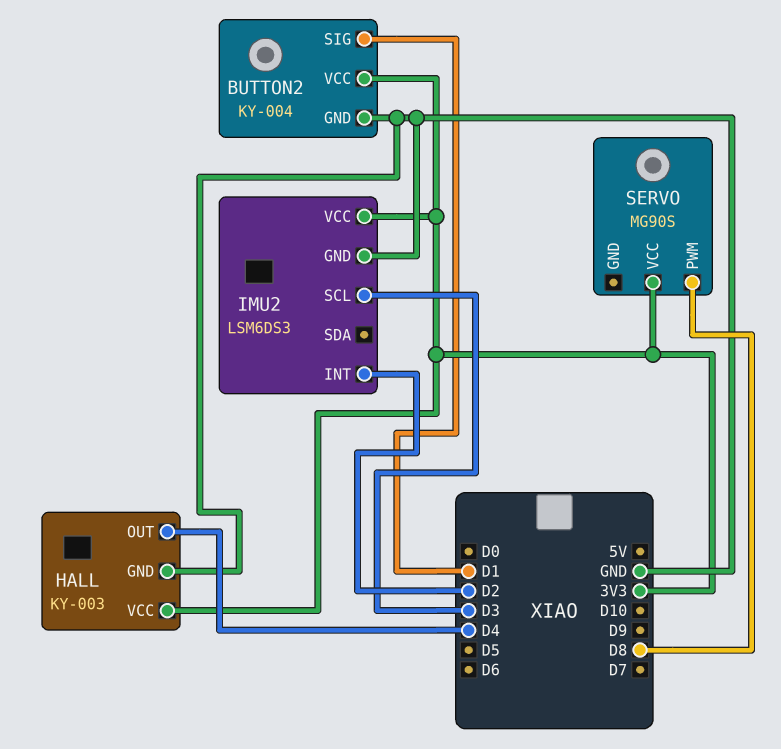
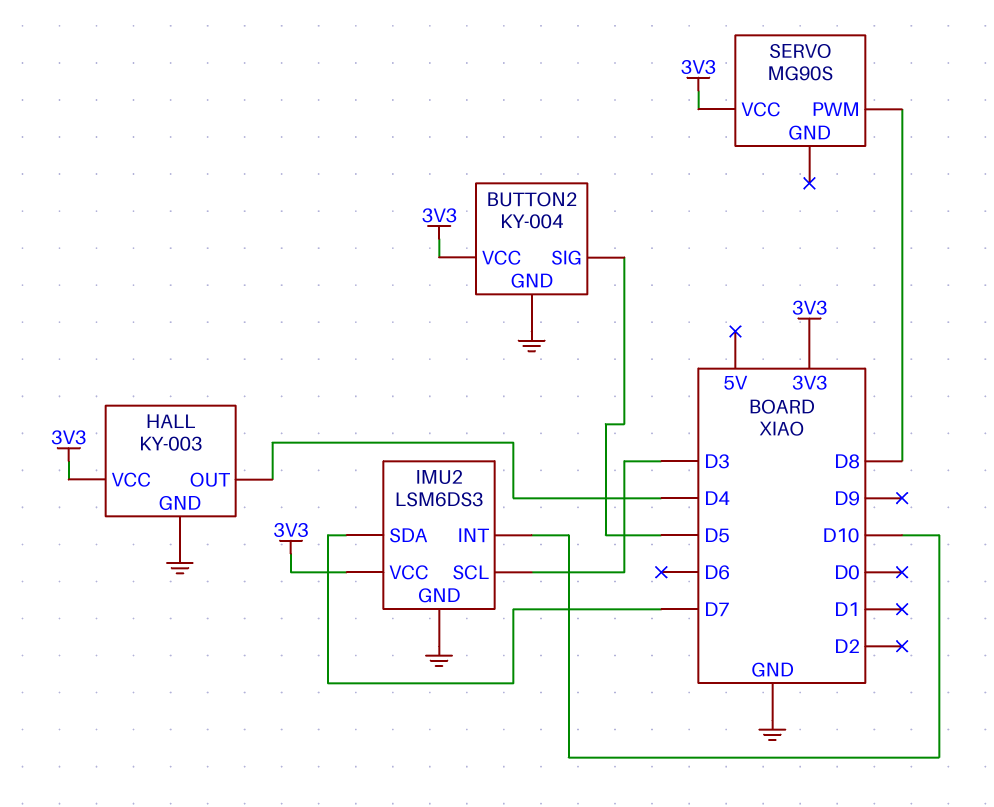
BUTTON2 pin SIG: D1 -> D5
IMU2 pin INT: D2 -> D10
IMU2 pin SDA: none -> D7

